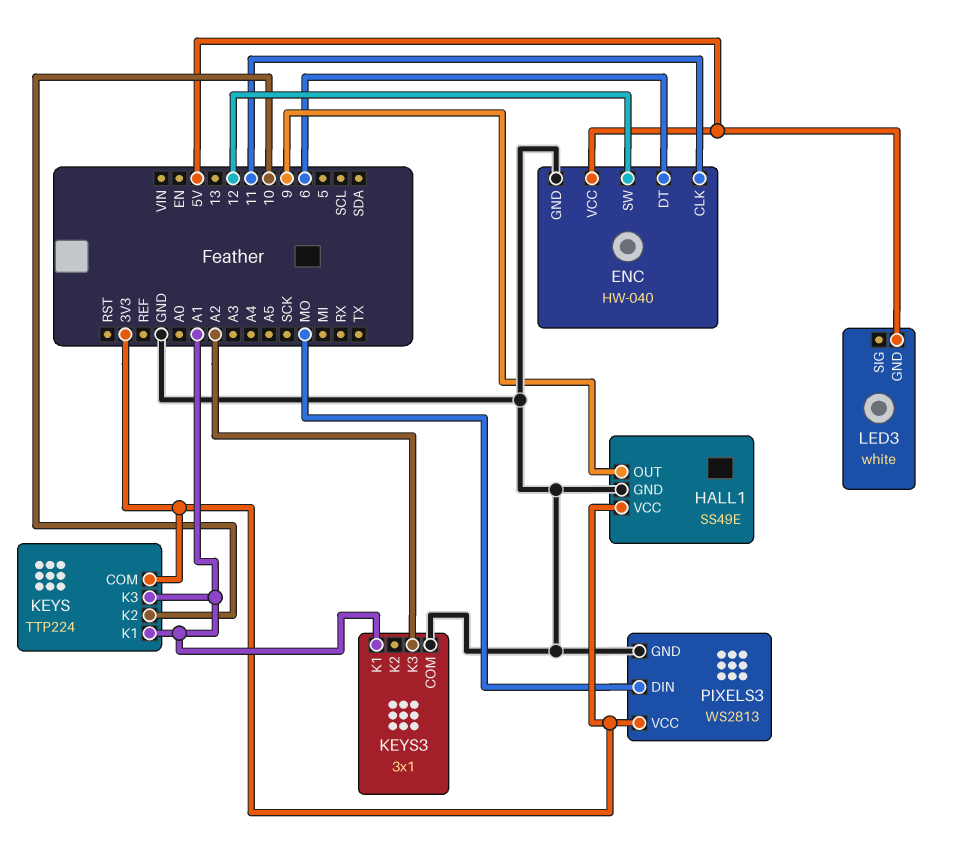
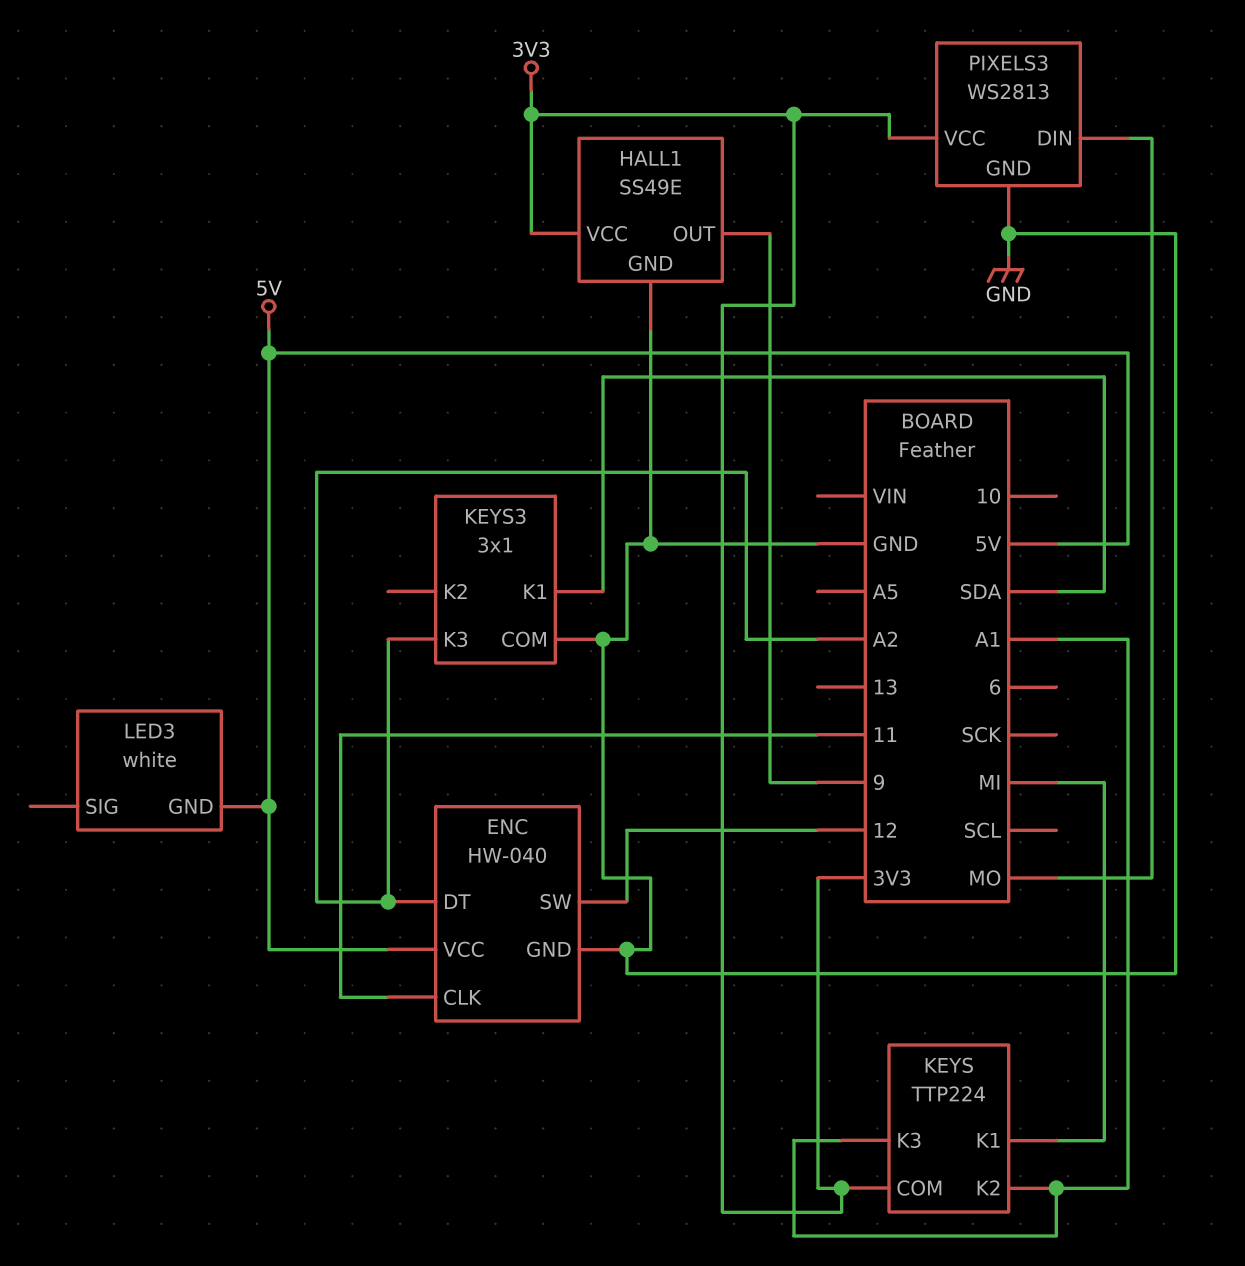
ENC pin DT: 6 -> A2
KEYS pin K1: A1 -> MI
KEYS pin K2: 10 -> A1
KEYS3 pin K1: A1 -> SDA

